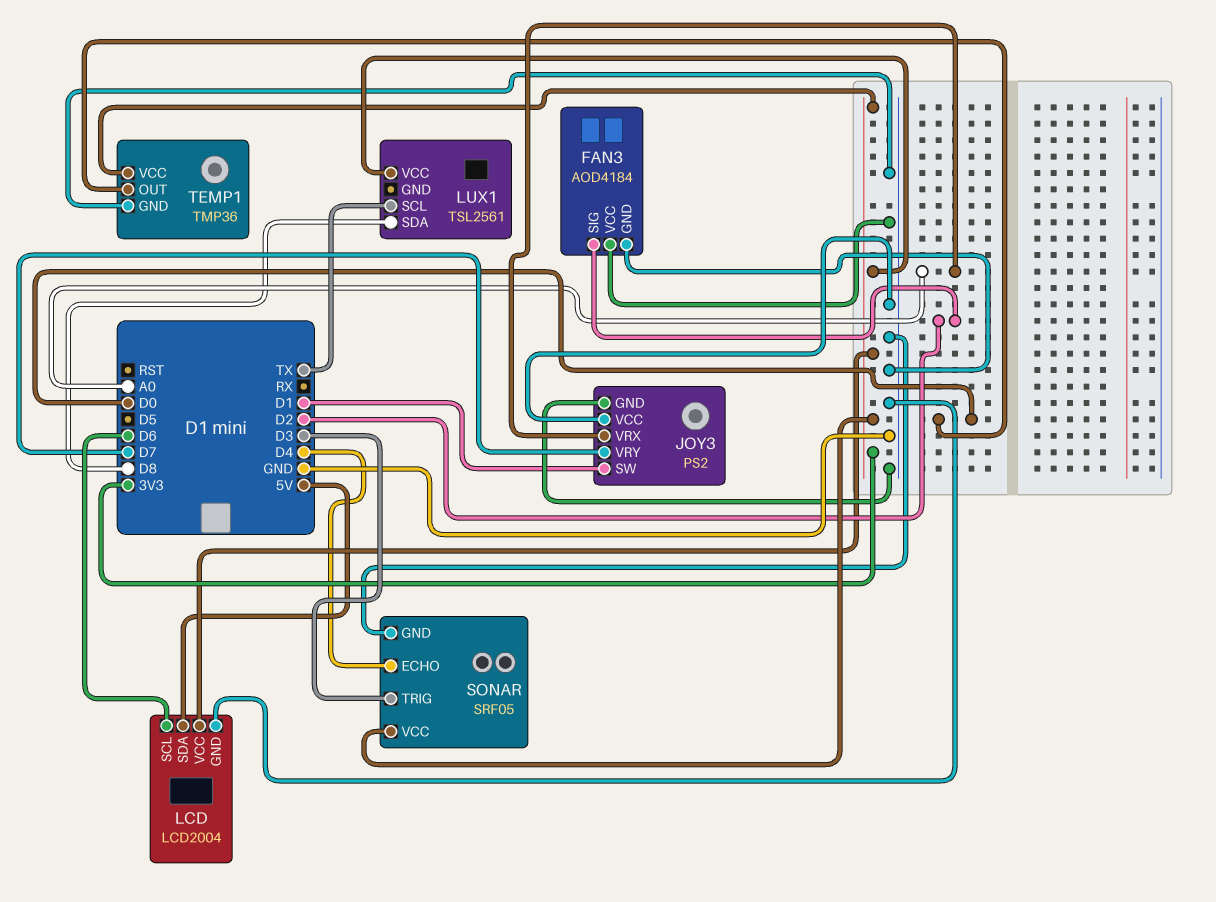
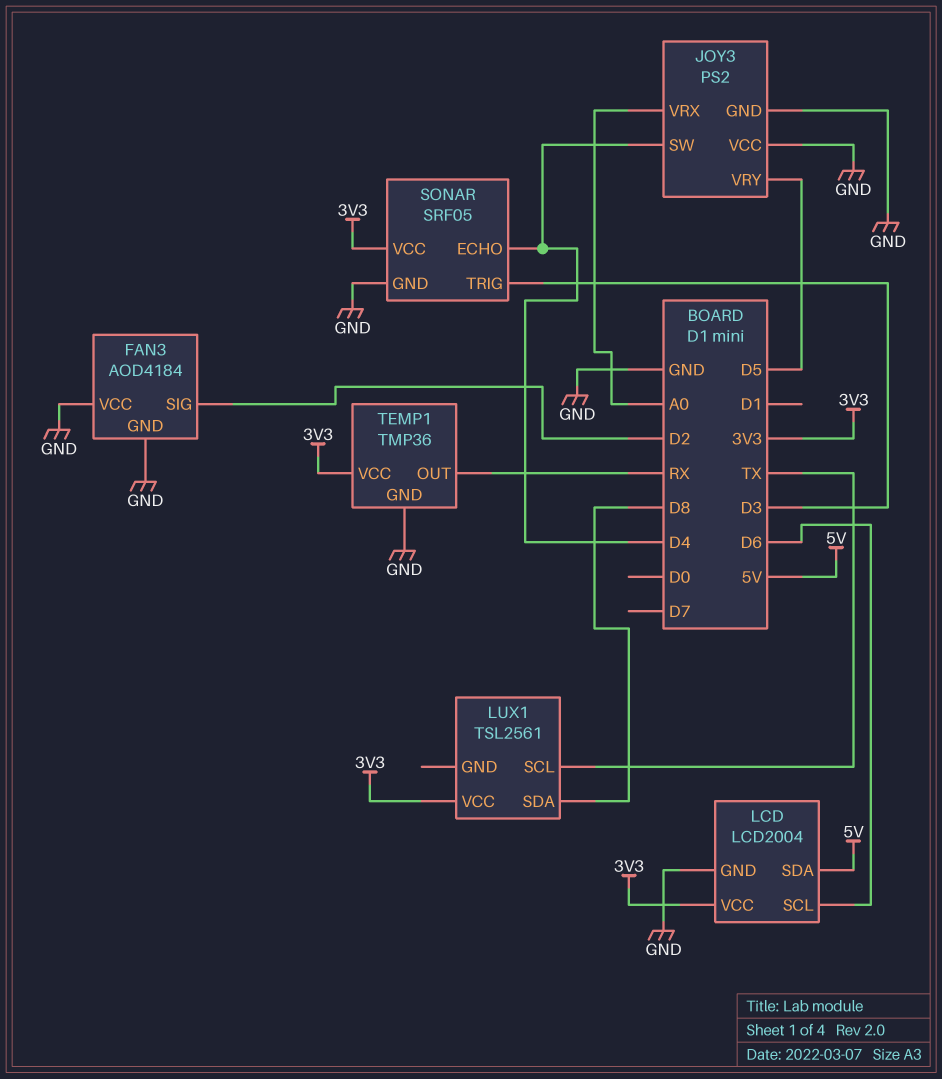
JOY3 pin SW: D1 -> D4
JOY3 pin VRY: D7 -> D5
TEMP1 pin OUT: D0 -> RX

